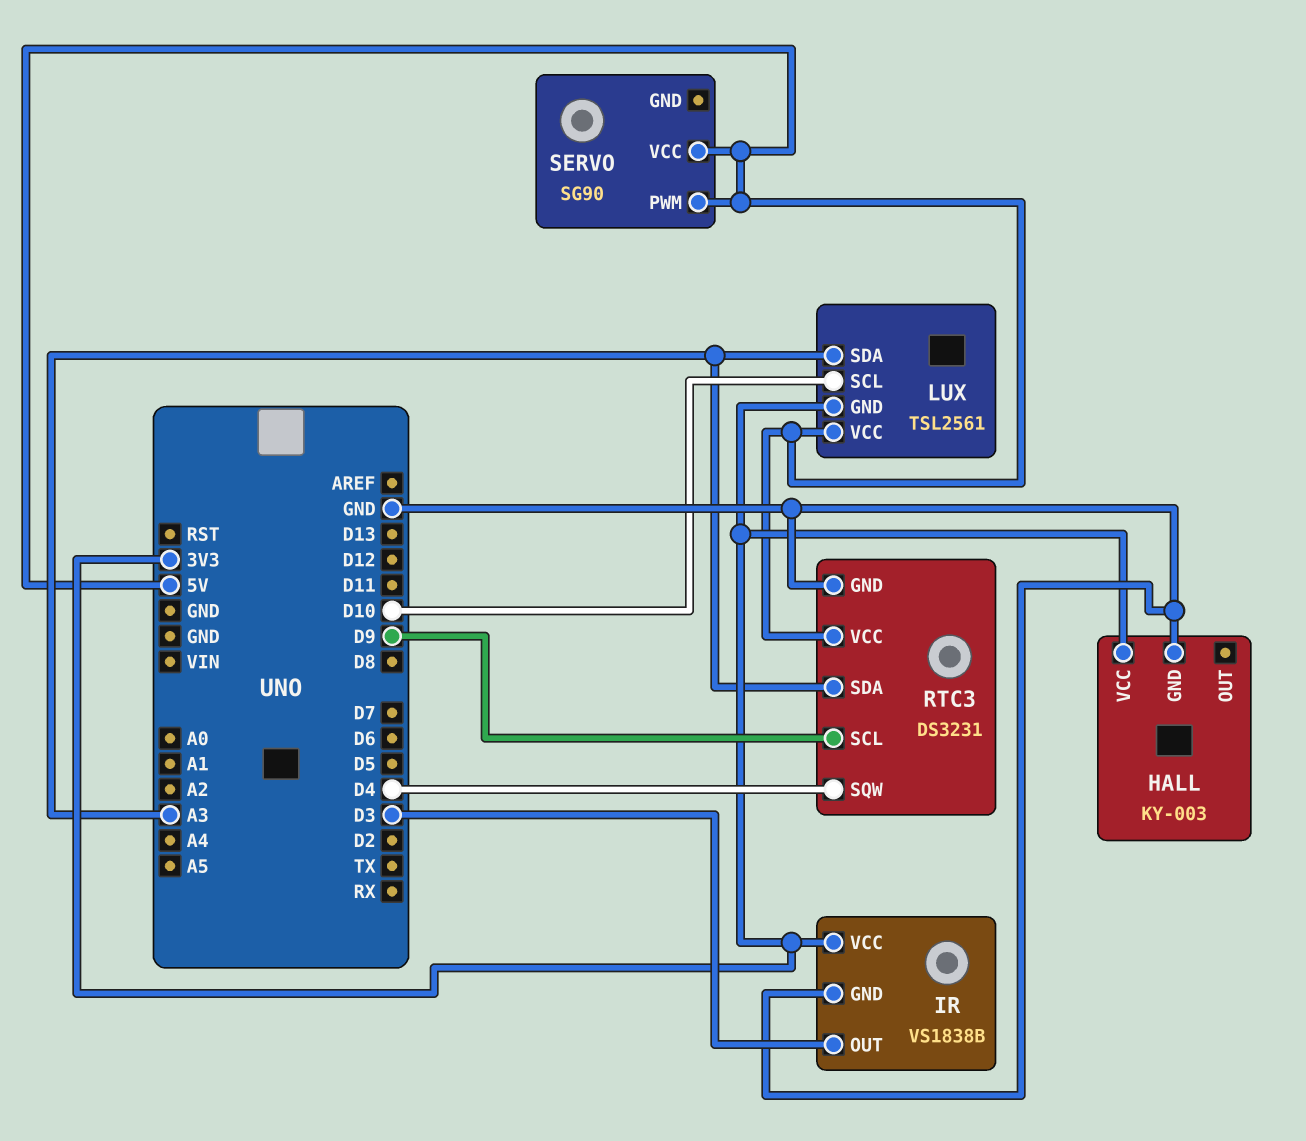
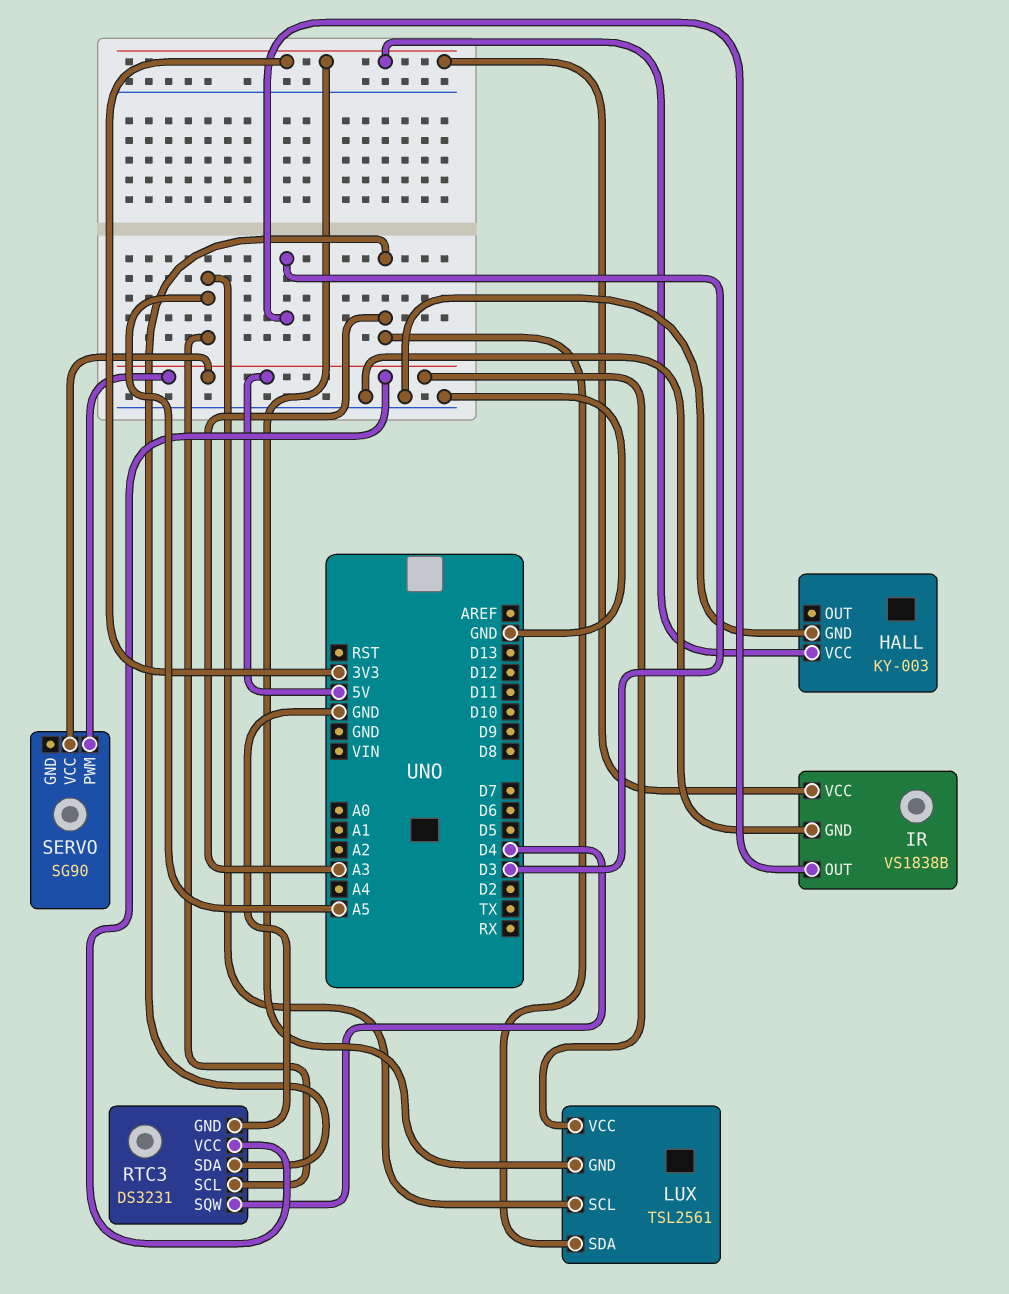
LUX pin SCL: D10 -> A5
RTC3 pin SCL: D9 -> A5

